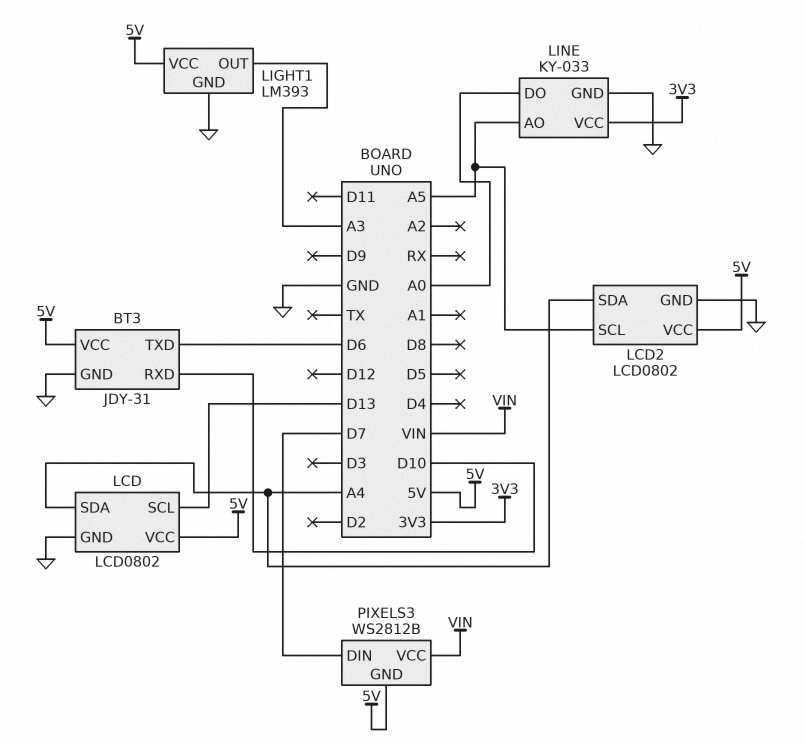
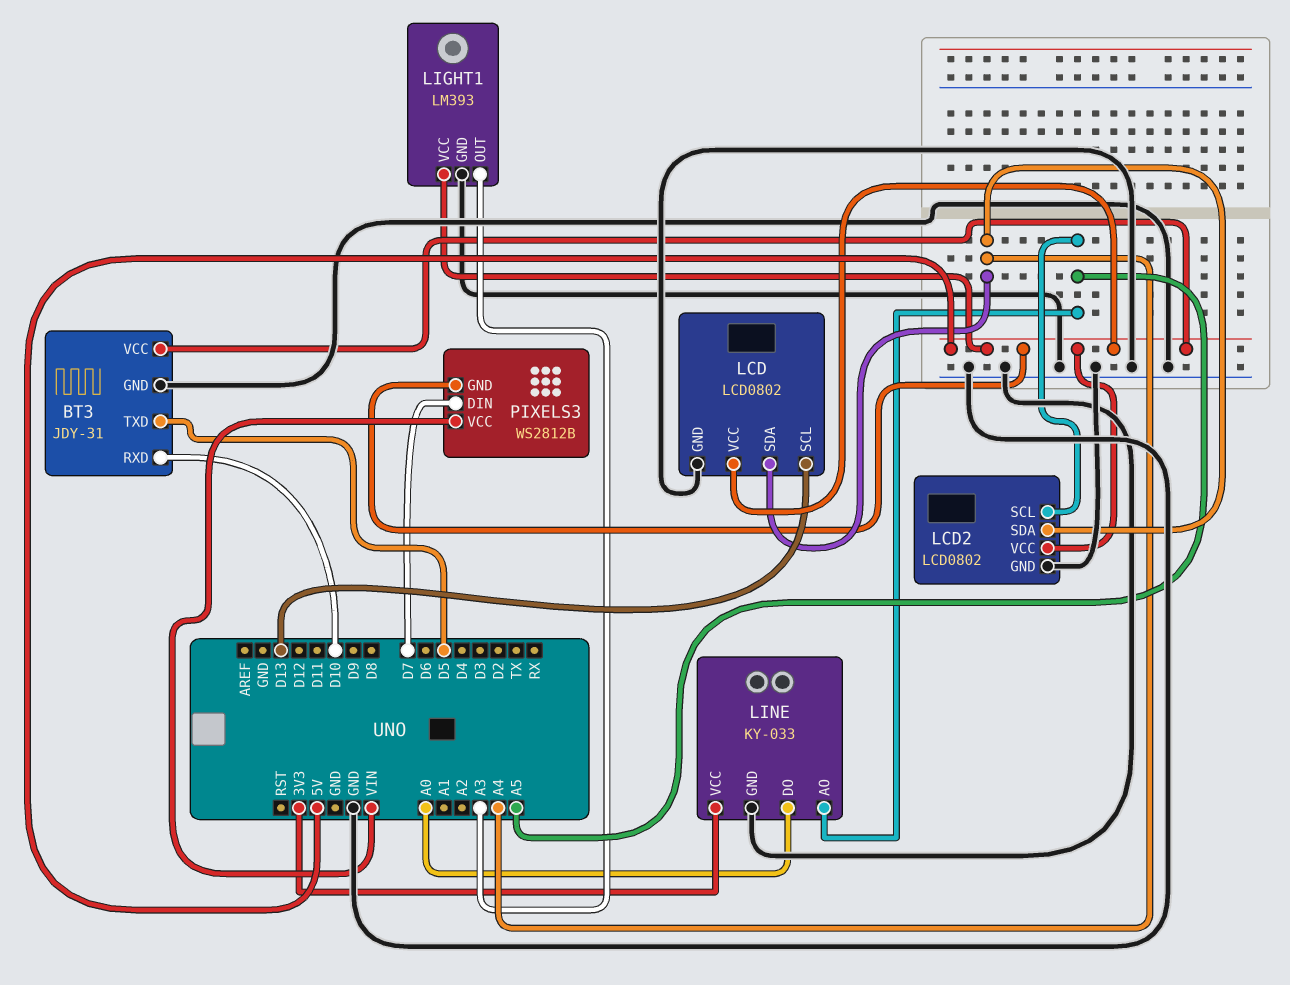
BT3 pin TXD: D6 -> D5

